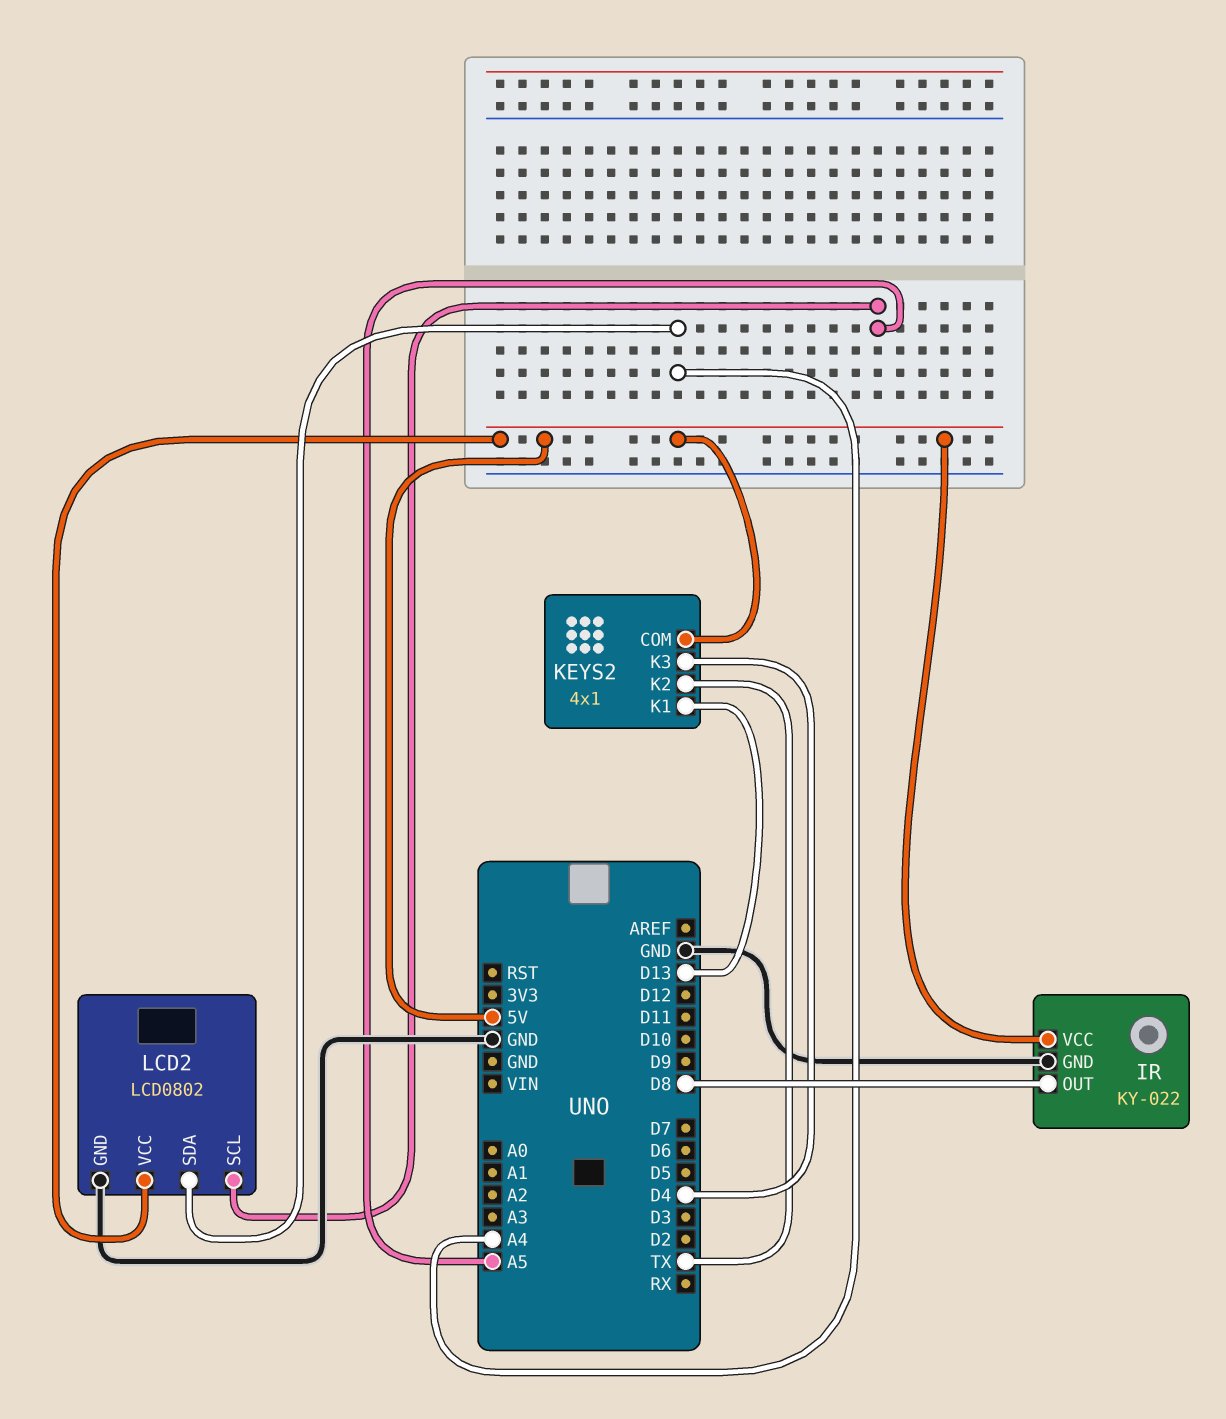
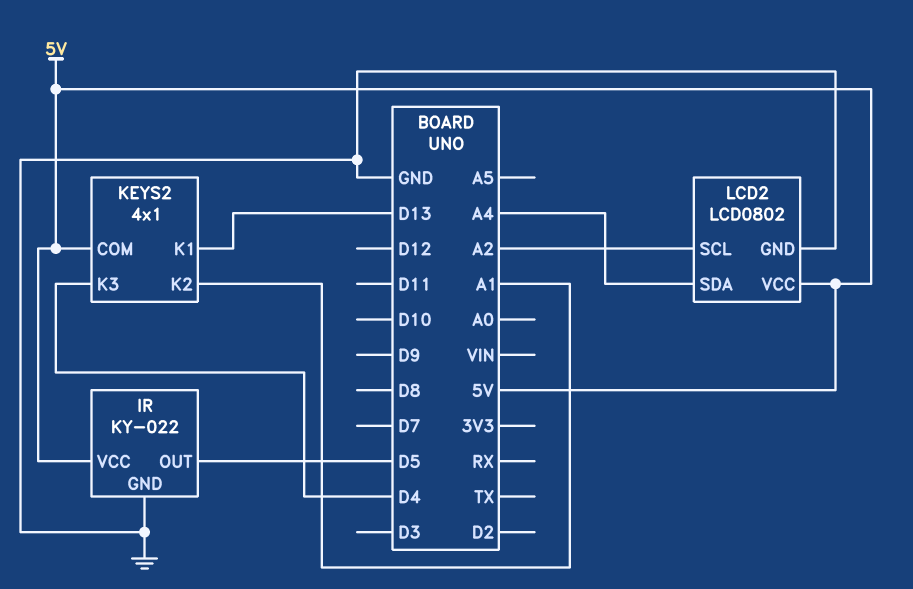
IR pin OUT: D8 -> D5
KEYS2 pin K2: TX -> A1
LCD2 pin SCL: A5 -> A2

